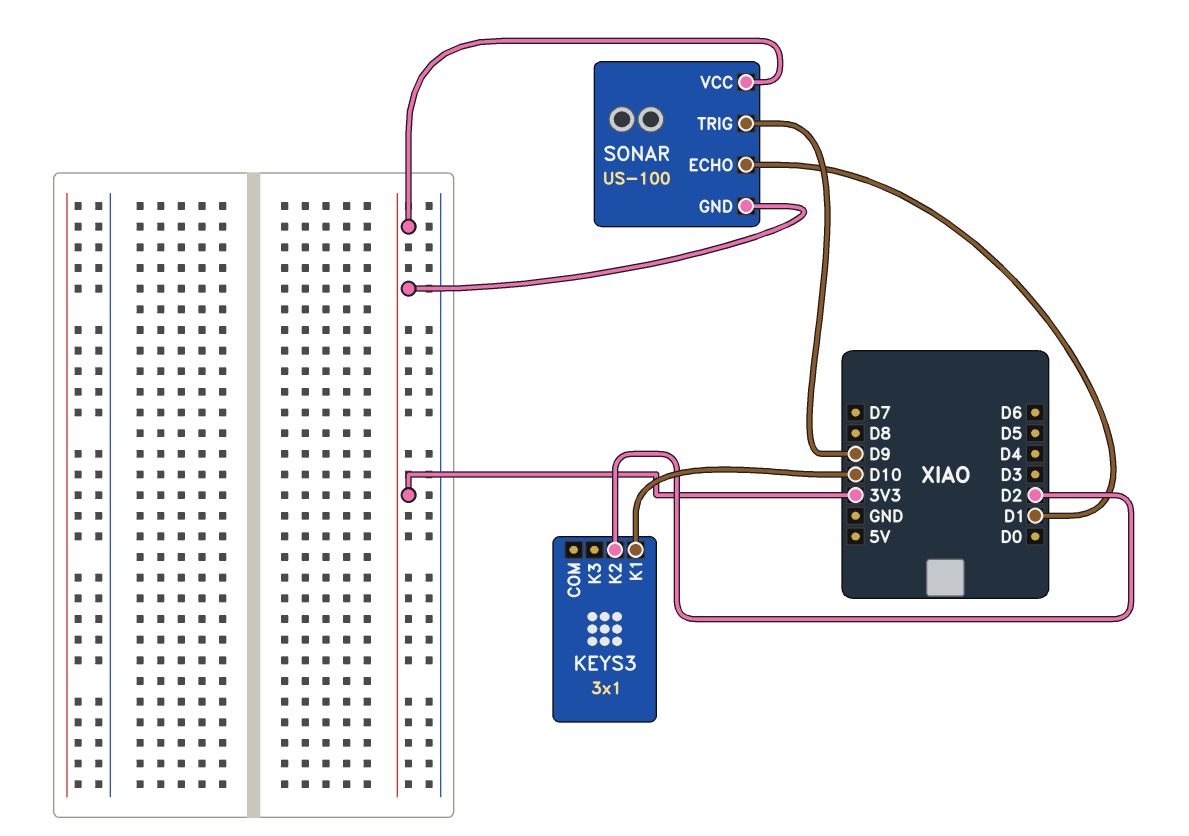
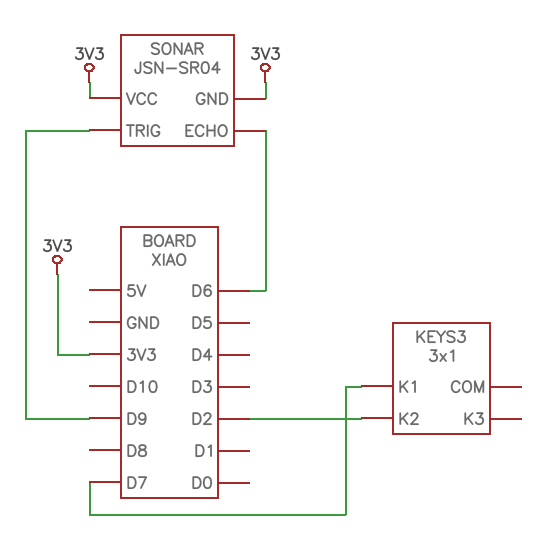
KEYS3 pin K1: D10 -> D7
SONAR: US-100 -> JSN-SR04
SONAR pin ECHO: D1 -> D6

